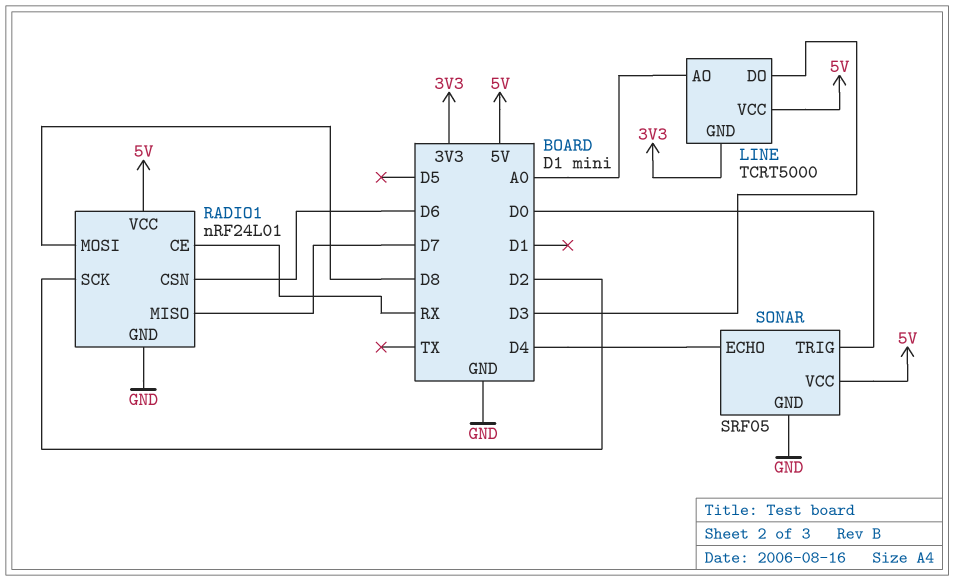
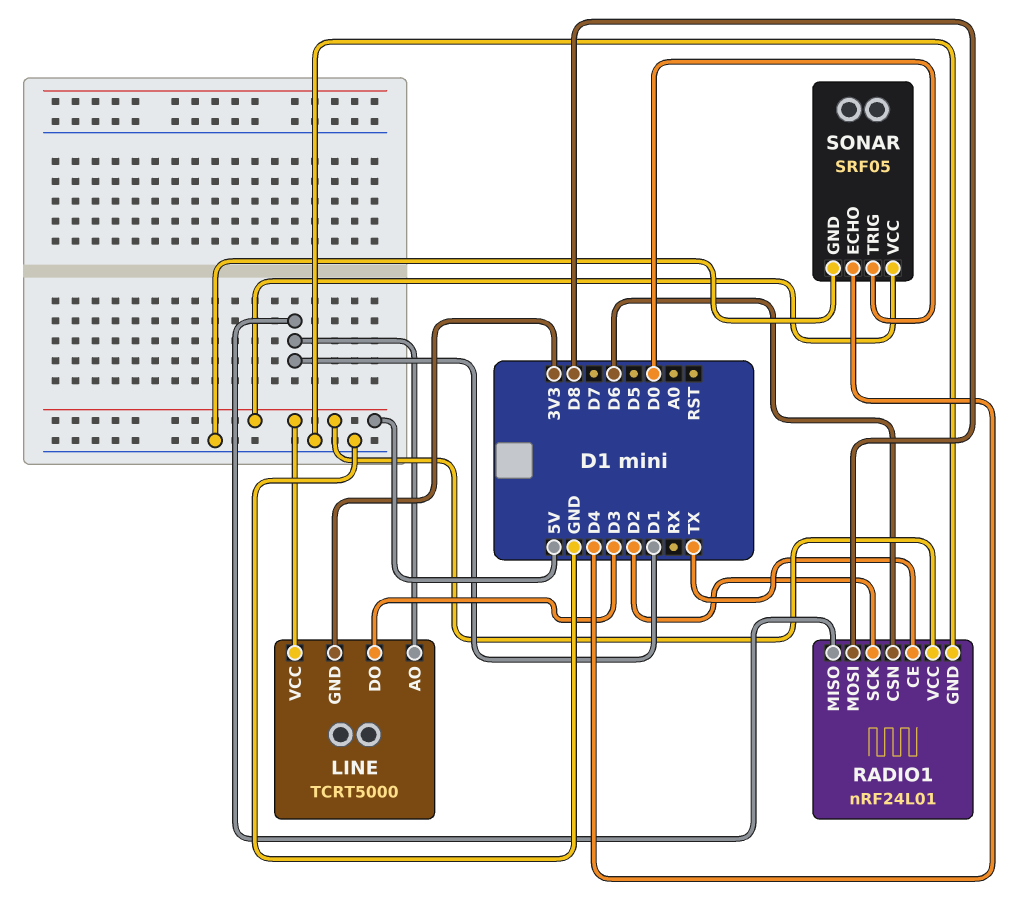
LINE pin AO: A0 -> D1
RADIO1 pin CE: RX -> TX
RADIO1 pin MISO: D7 -> D1

